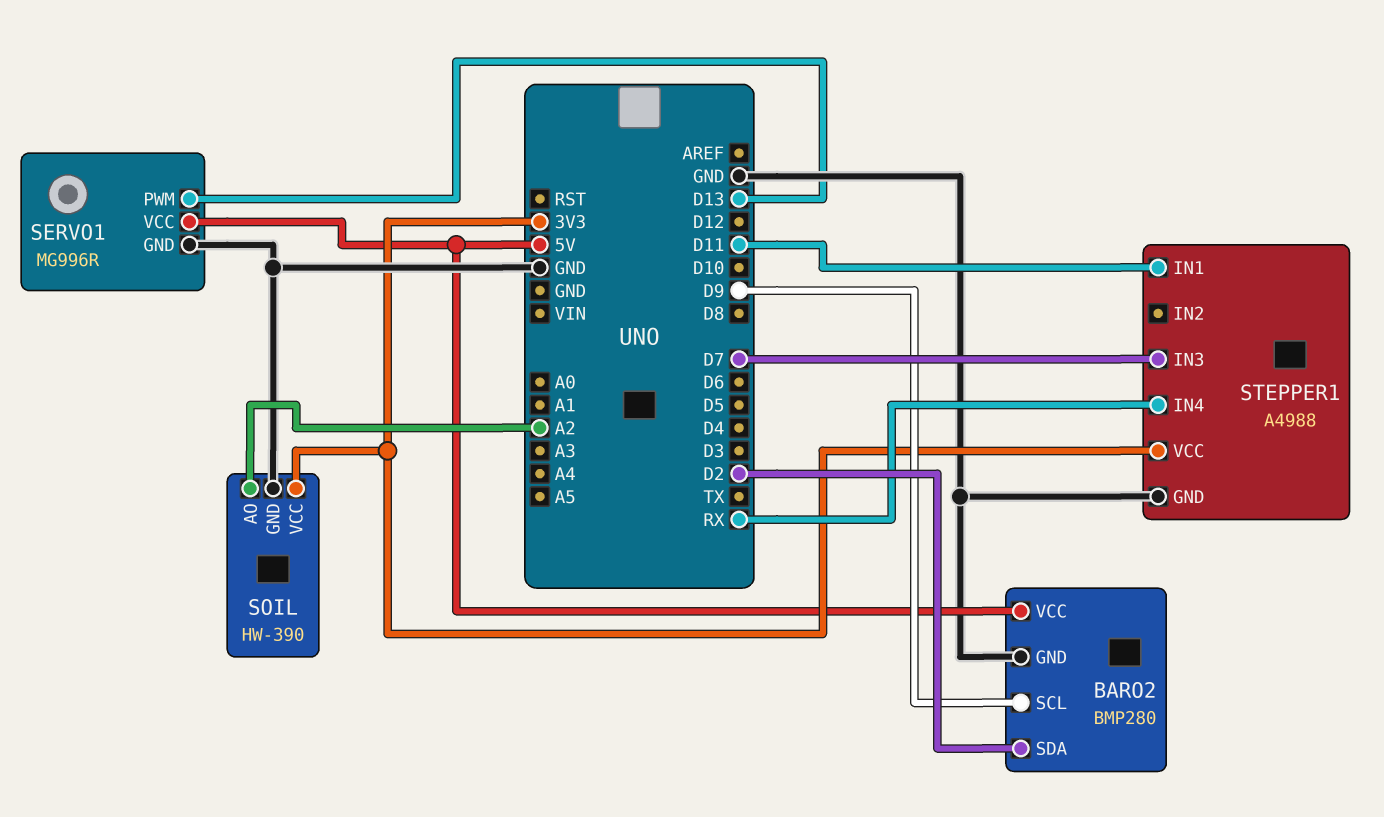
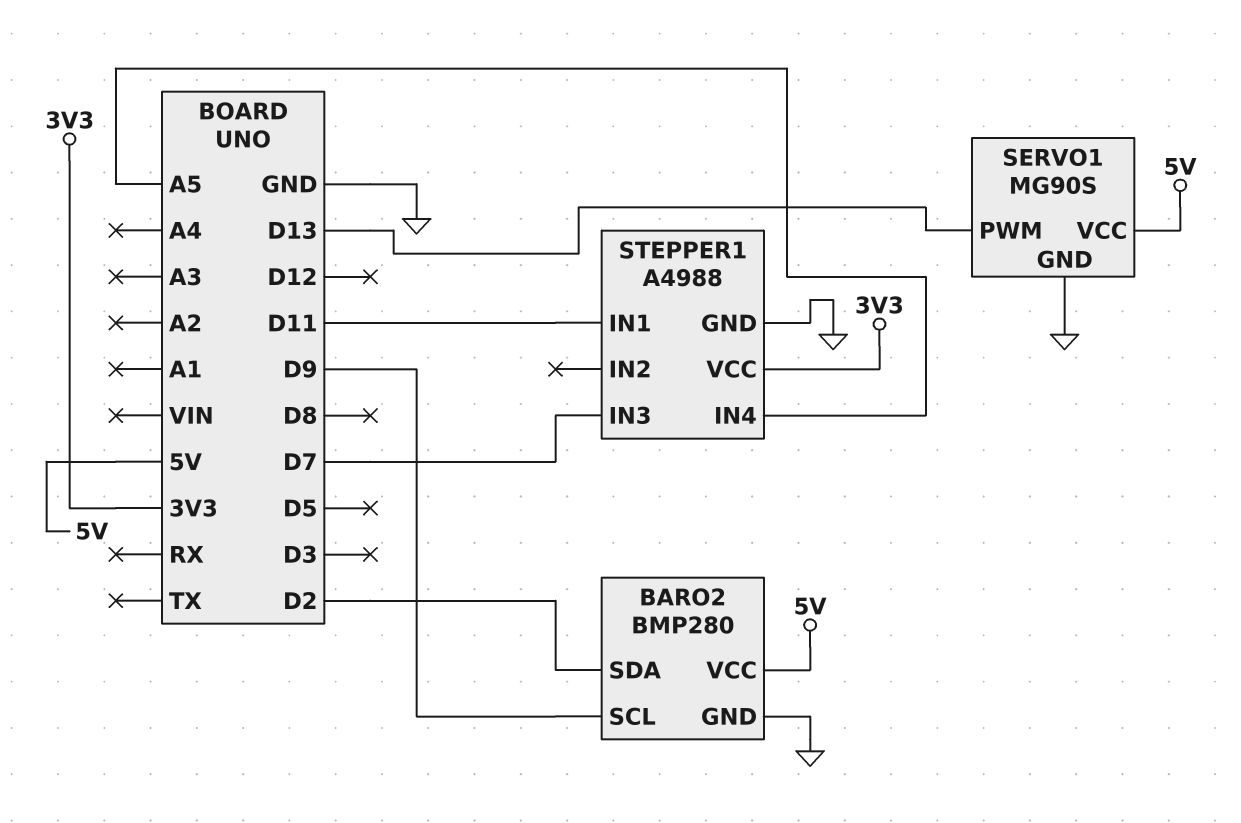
SERVO1: MG996R -> MG90S
SOIL: HW-390 -> none
SOIL pin AO: A2 -> none
SOIL pin GND: GND -> none
SOIL pin VCC: 3V3 -> none
STEPPER1 pin IN4: RX -> A5

